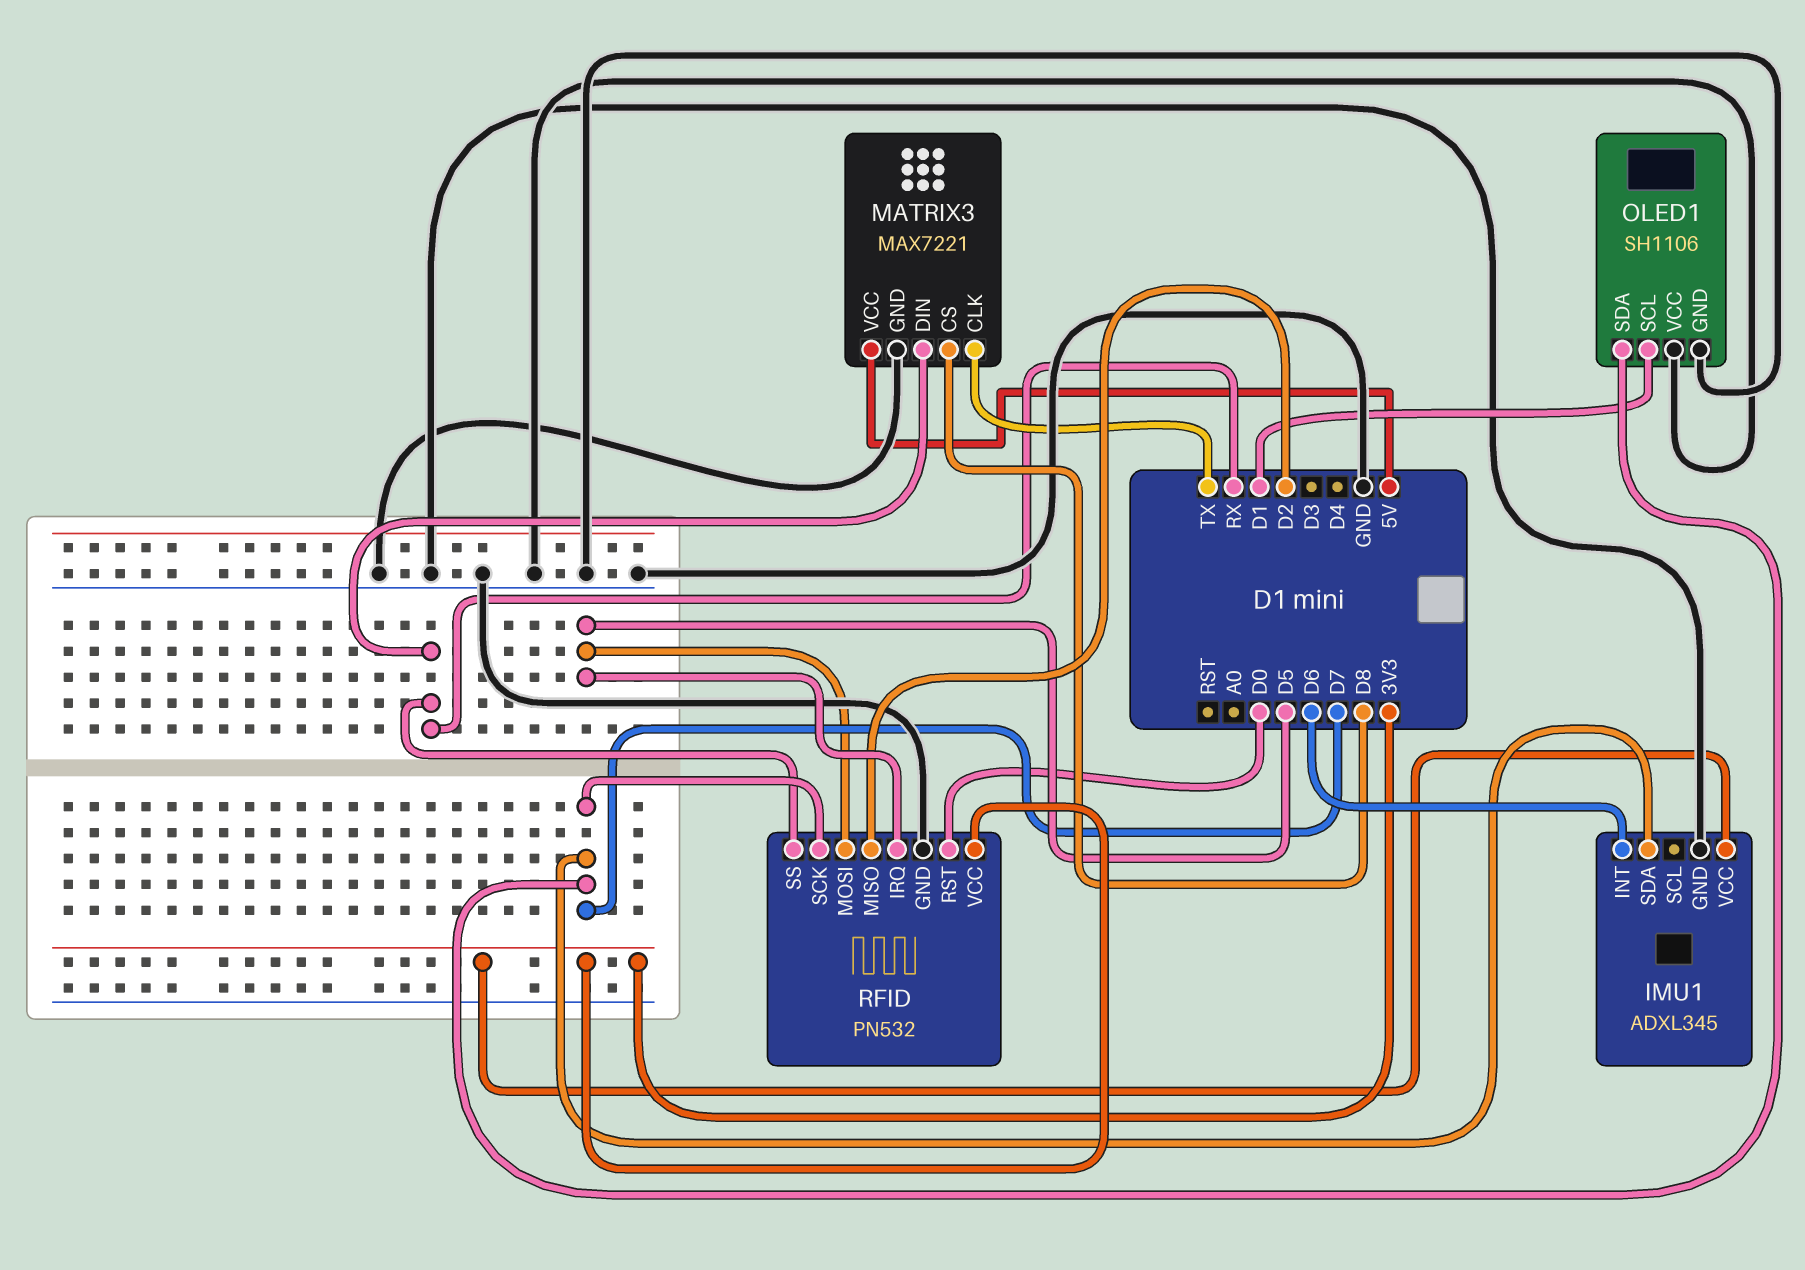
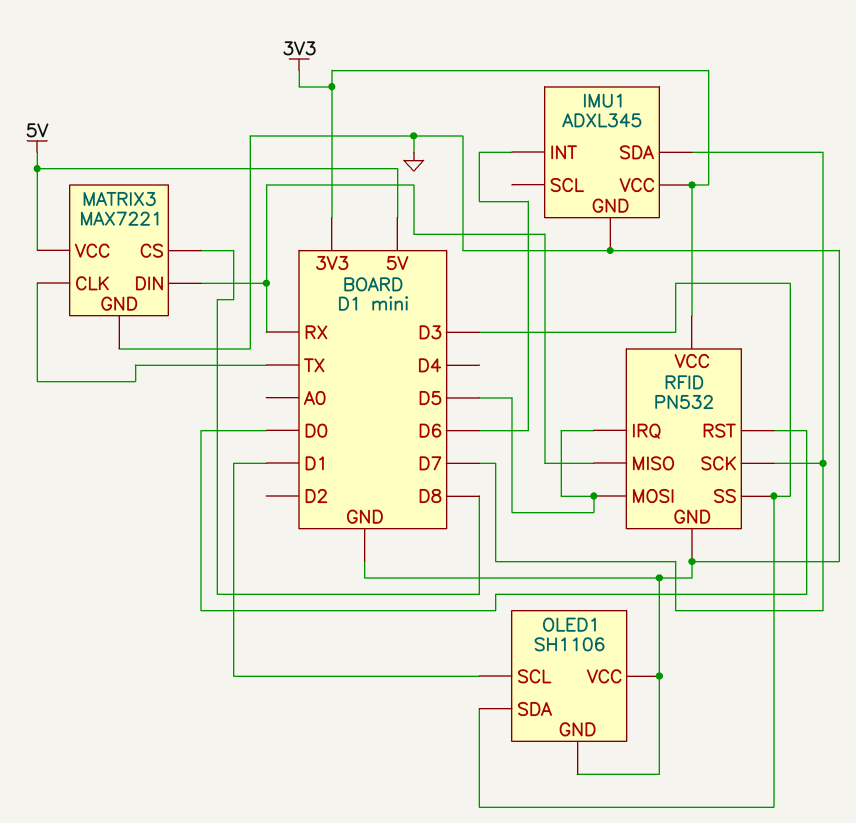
OLED1 pin SDA: D7 -> D3
RFID pin MISO: D2 -> RX
RFID pin SS: RX -> D3

